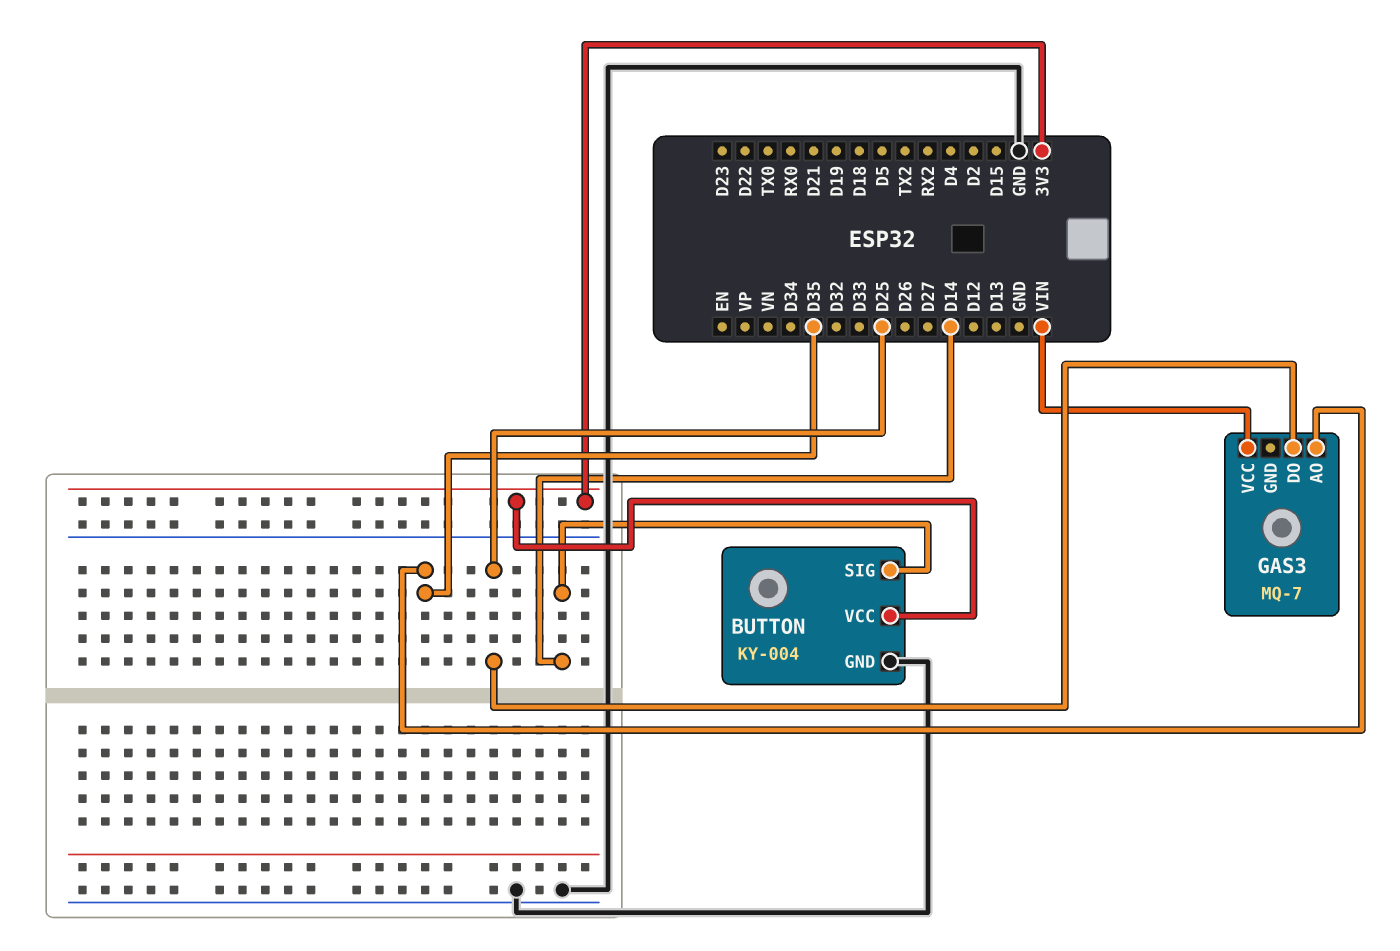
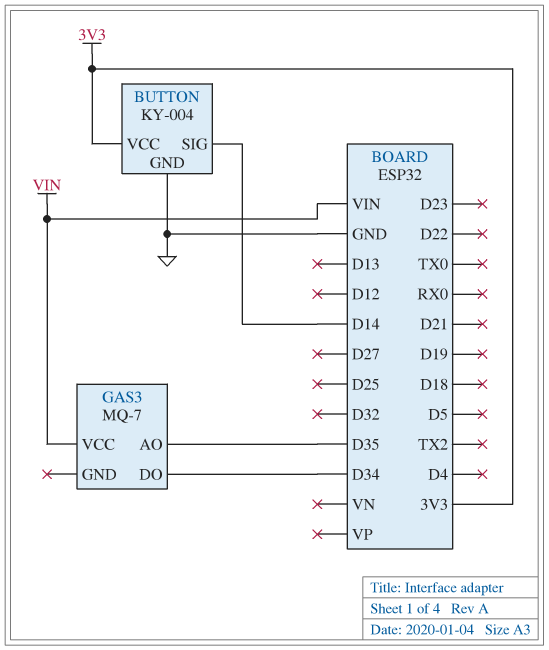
GAS3 pin DO: D25 -> D34

